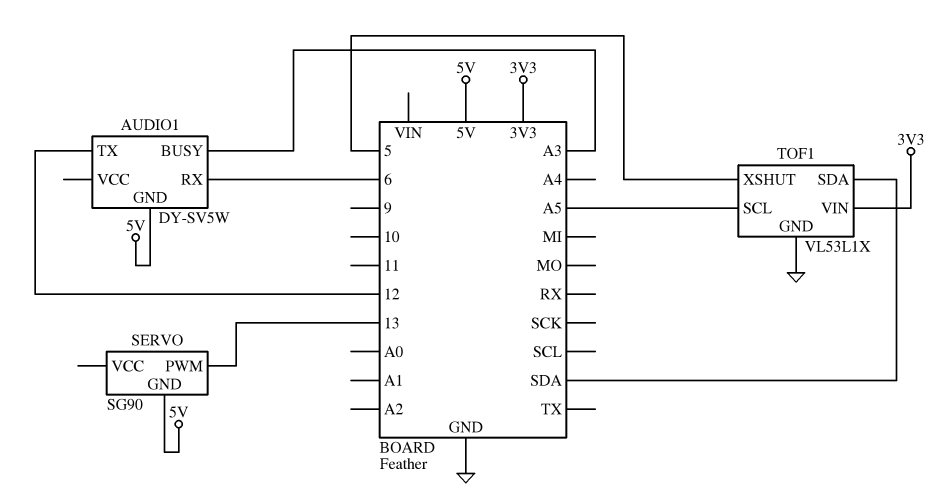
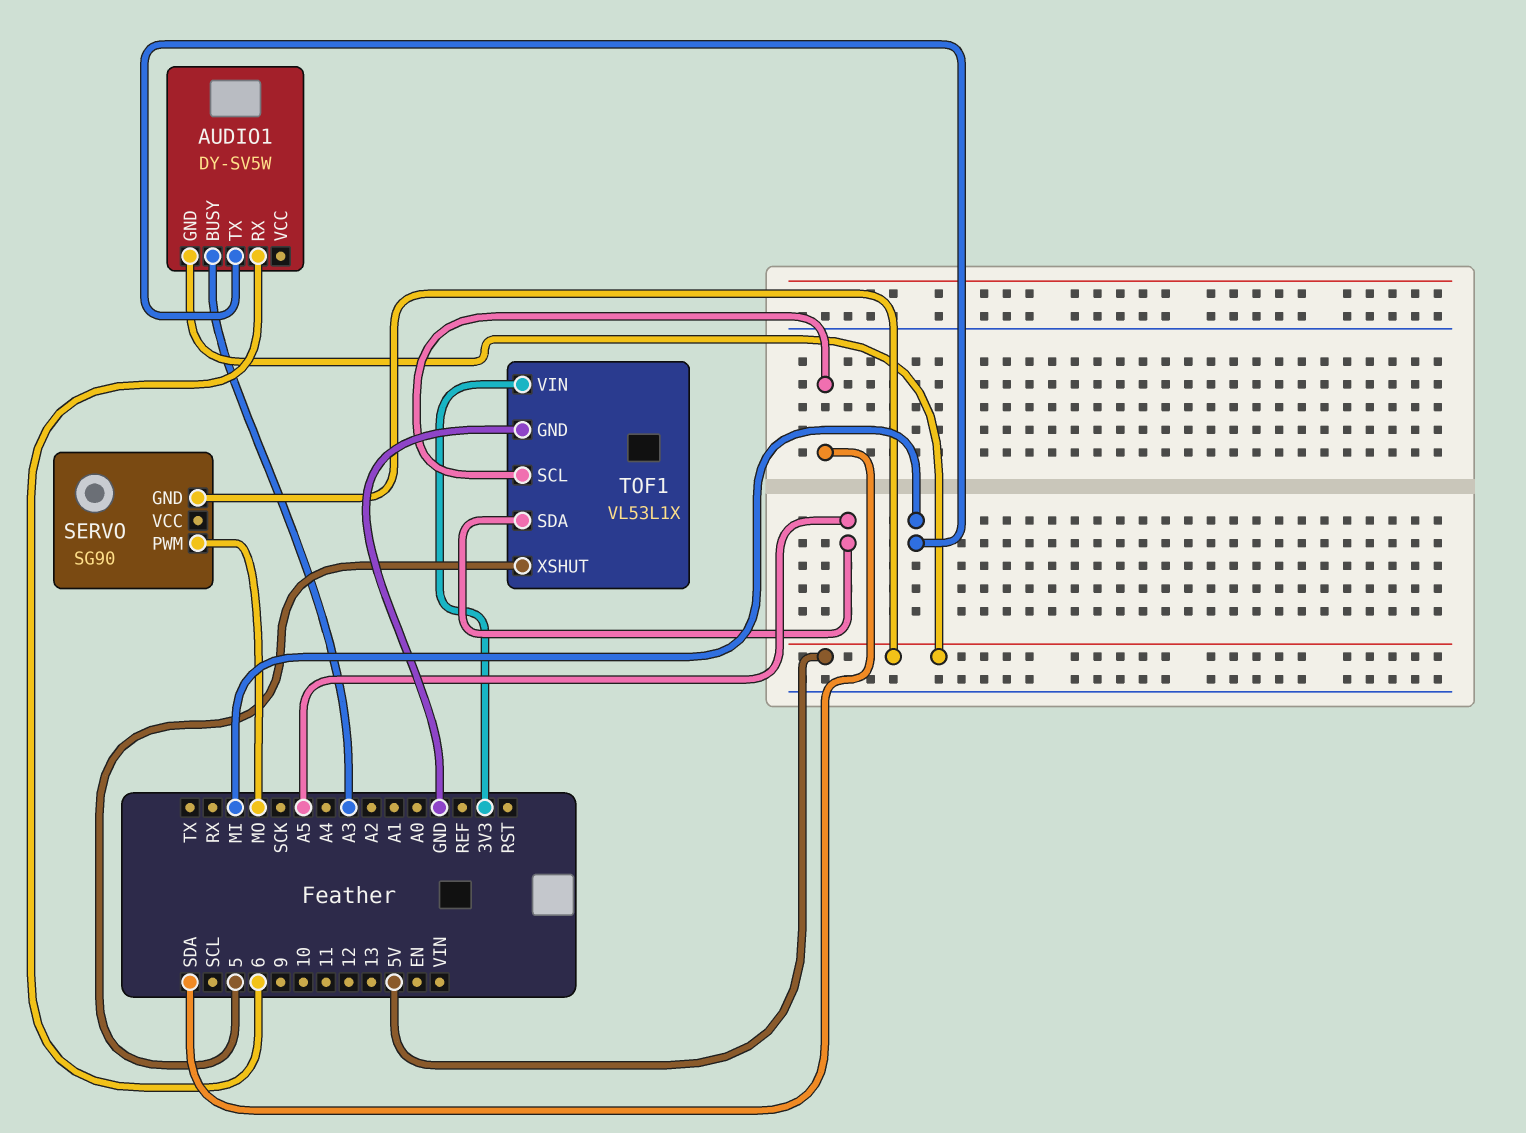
AUDIO1 pin TX: 12 -> MI
SERVO pin PWM: 13 -> MO
TOF1 pin SCL: A5 -> SDA
TOF1 pin SDA: SDA -> A5

